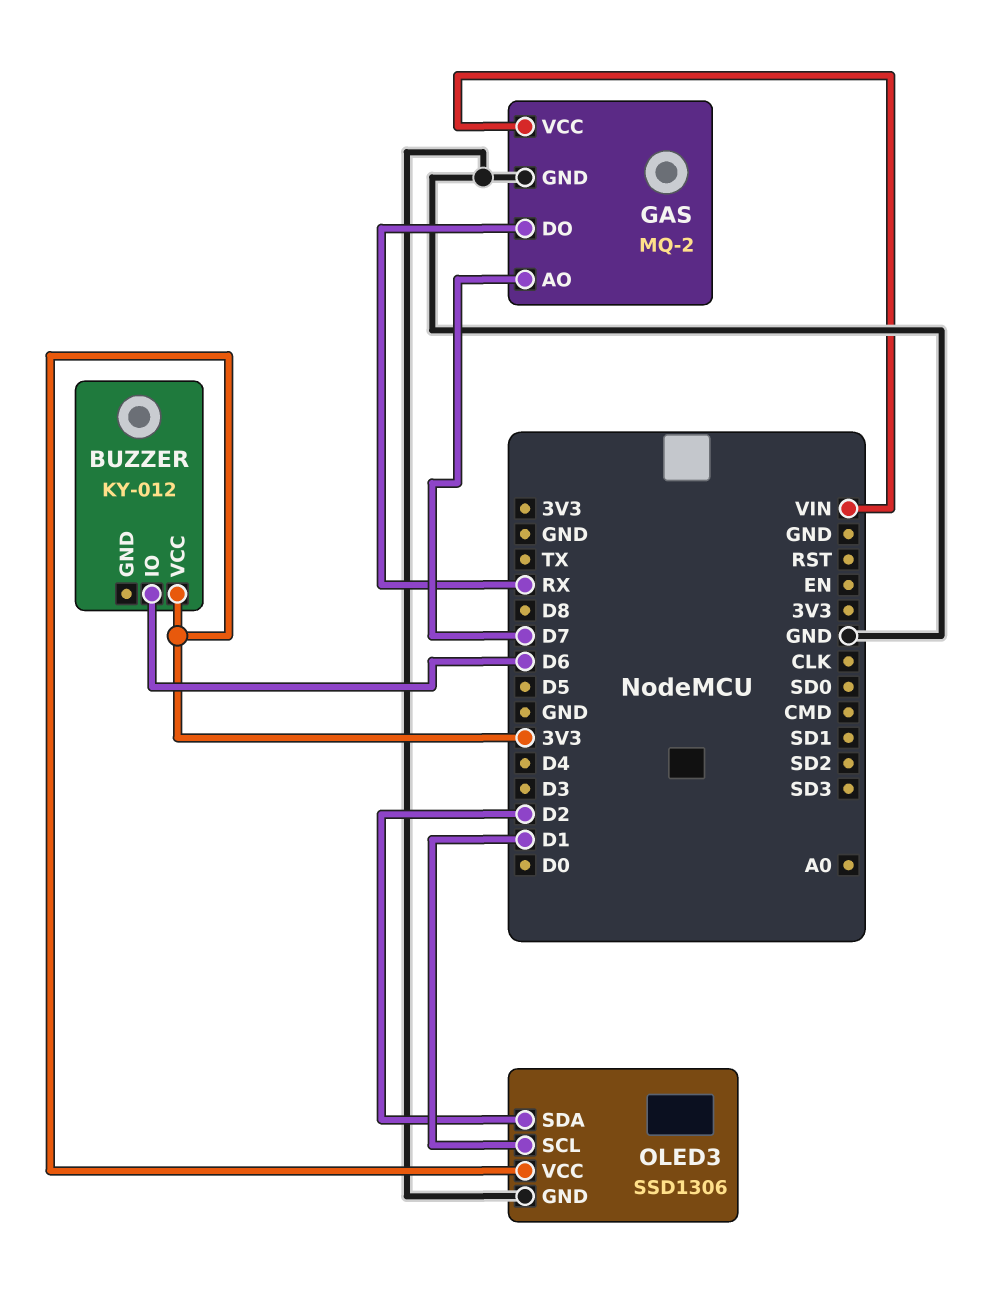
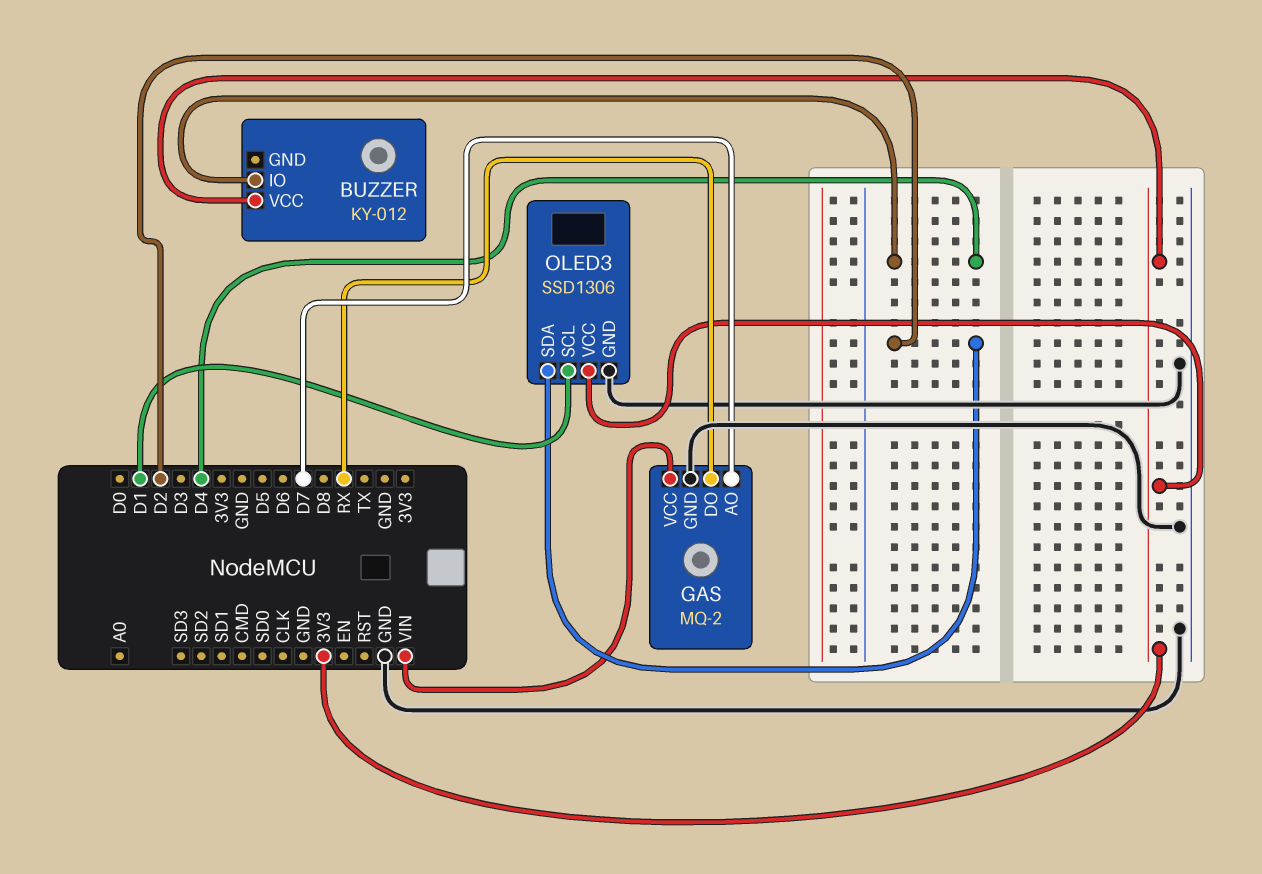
BUZZER pin IO: D6 -> D4

